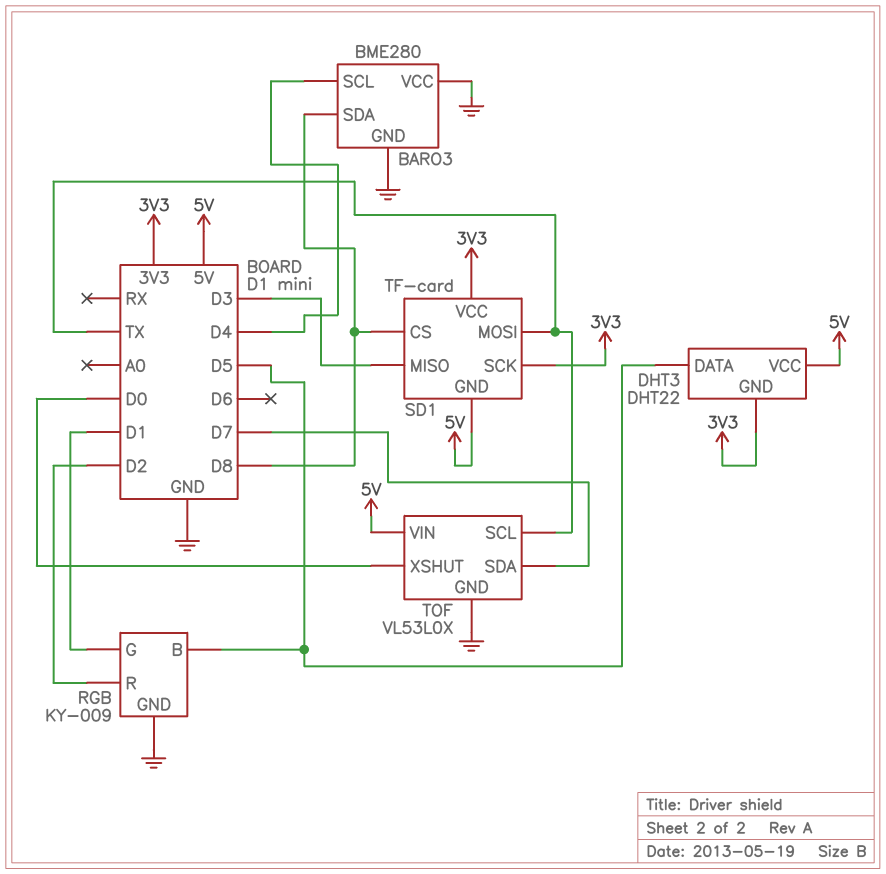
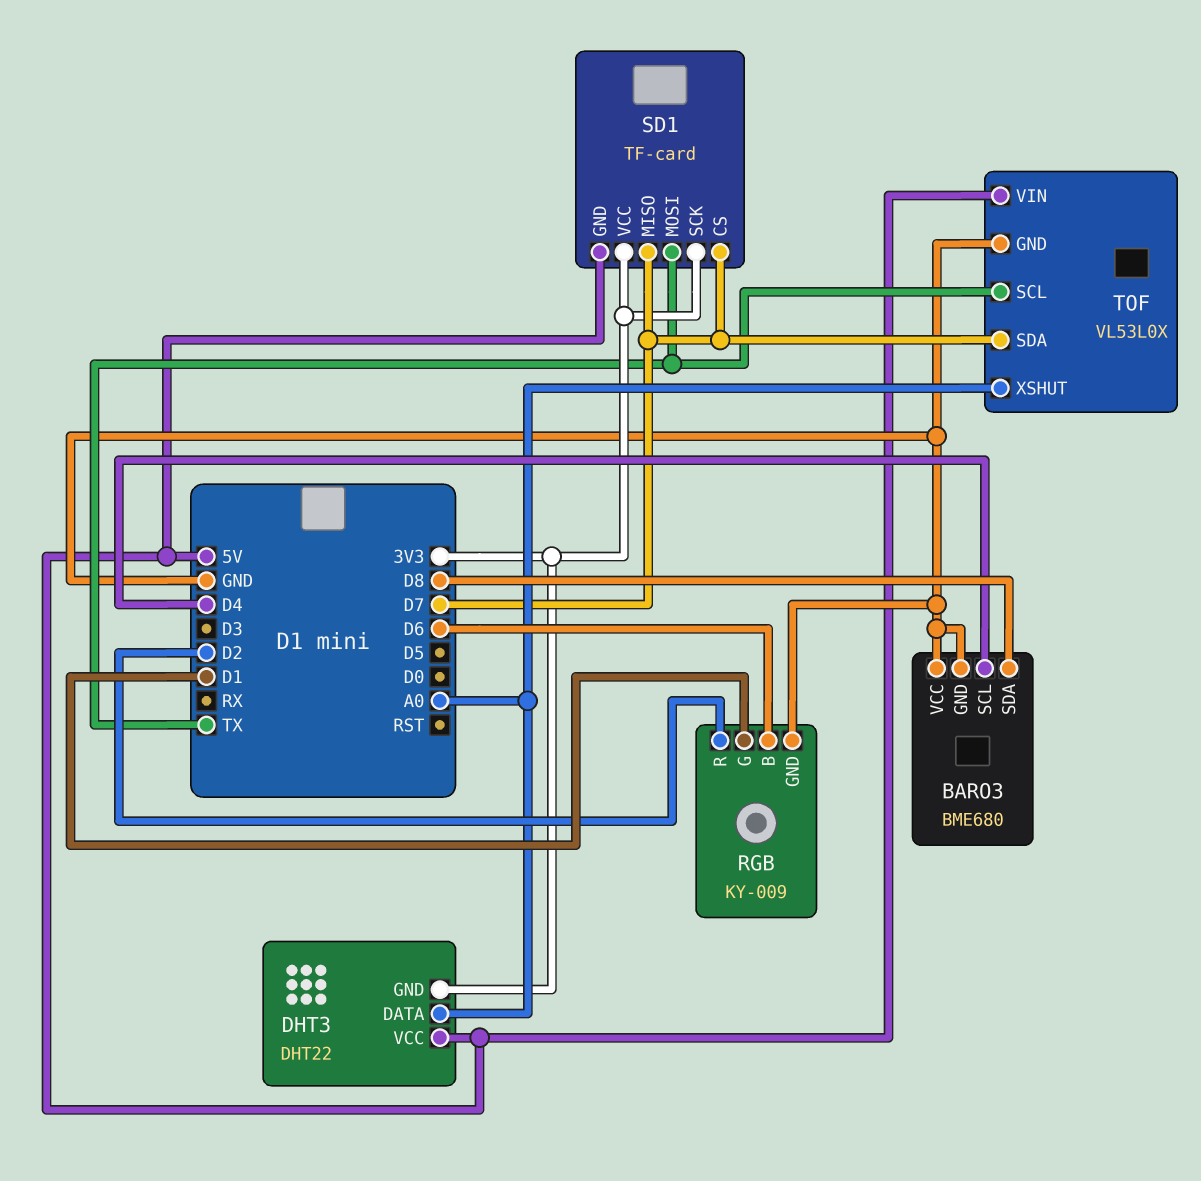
BARO3: BME280 -> BME680
DHT3 pin DATA: D5 -> A0
RGB pin B: D5 -> D6
SD1 pin CS: D8 -> D7
SD1 pin MISO: D3 -> D7
TOF pin XSHUT: D0 -> A0

